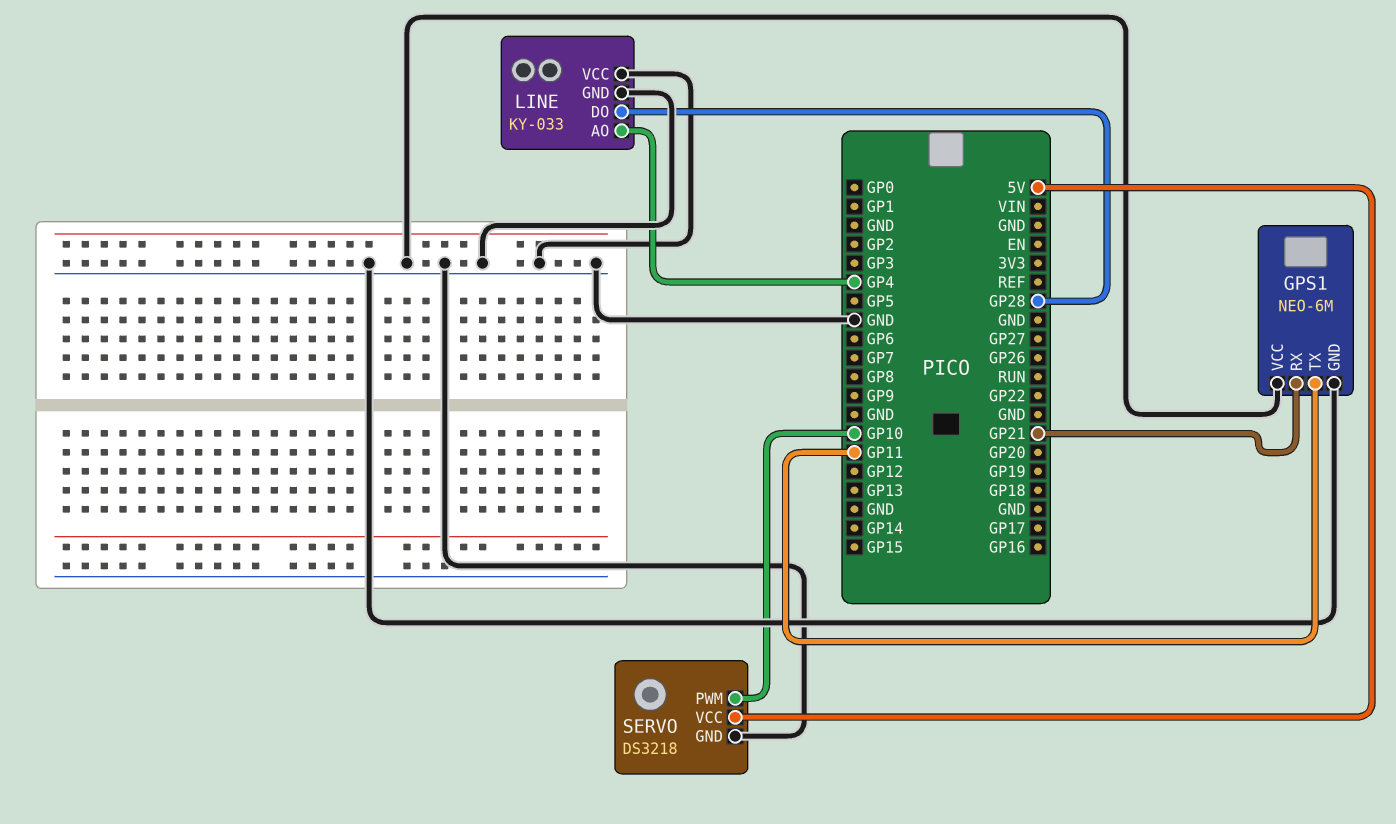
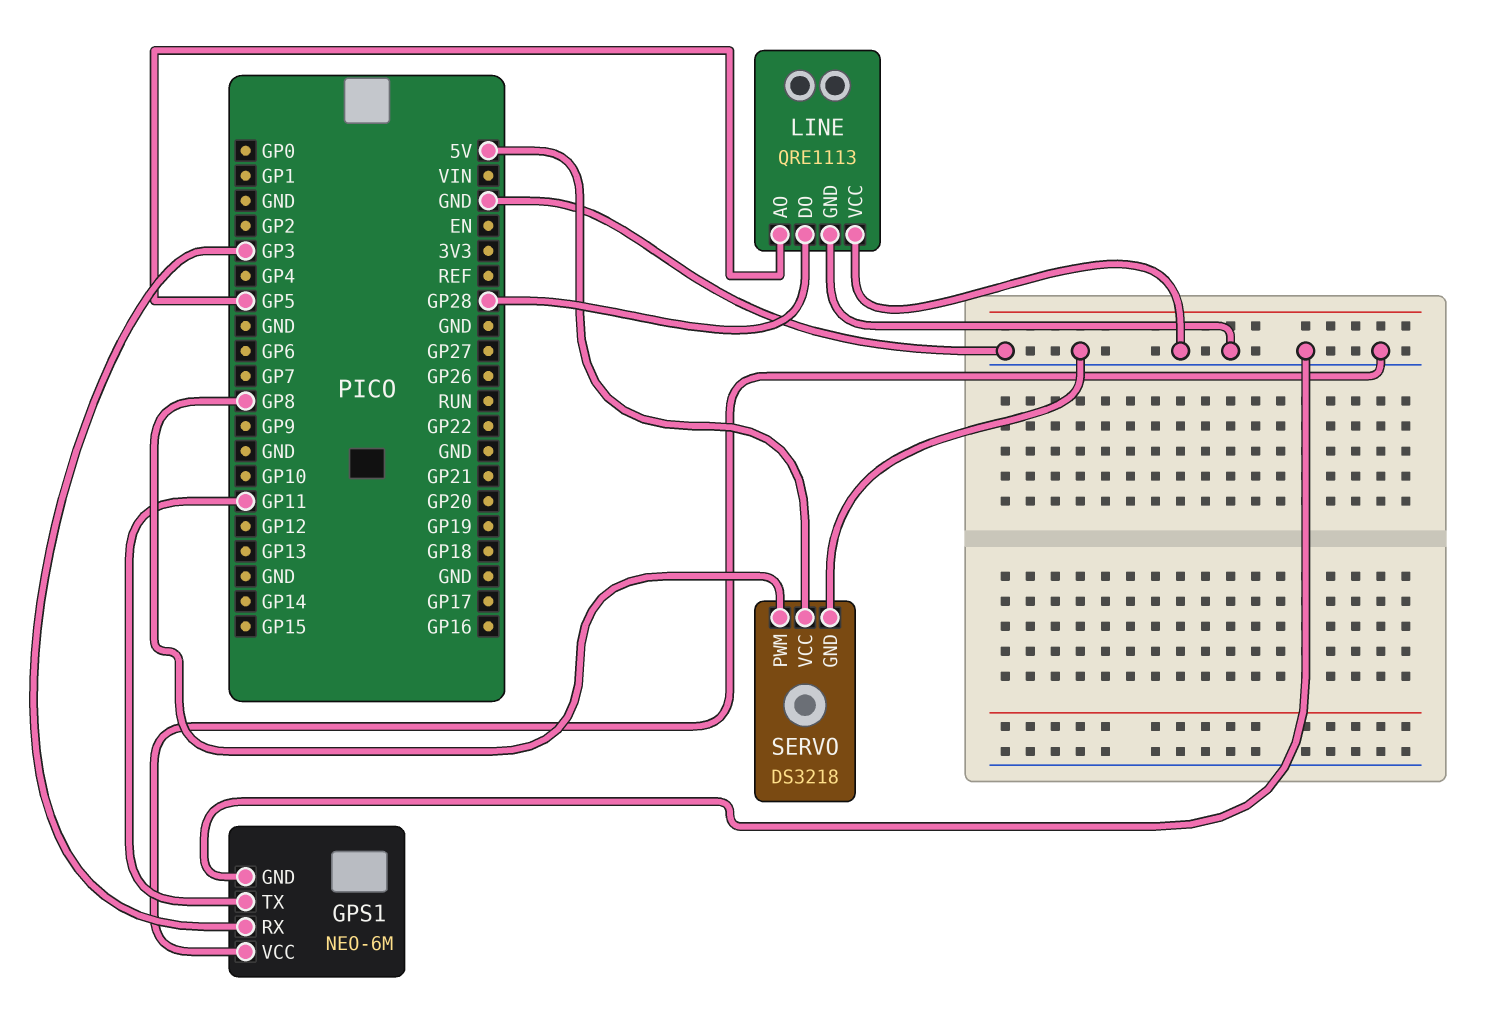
GPS1 pin RX: GP21 -> GP3
LINE: KY-033 -> QRE1113
LINE pin AO: GP4 -> GP5
SERVO pin PWM: GP10 -> GP8

